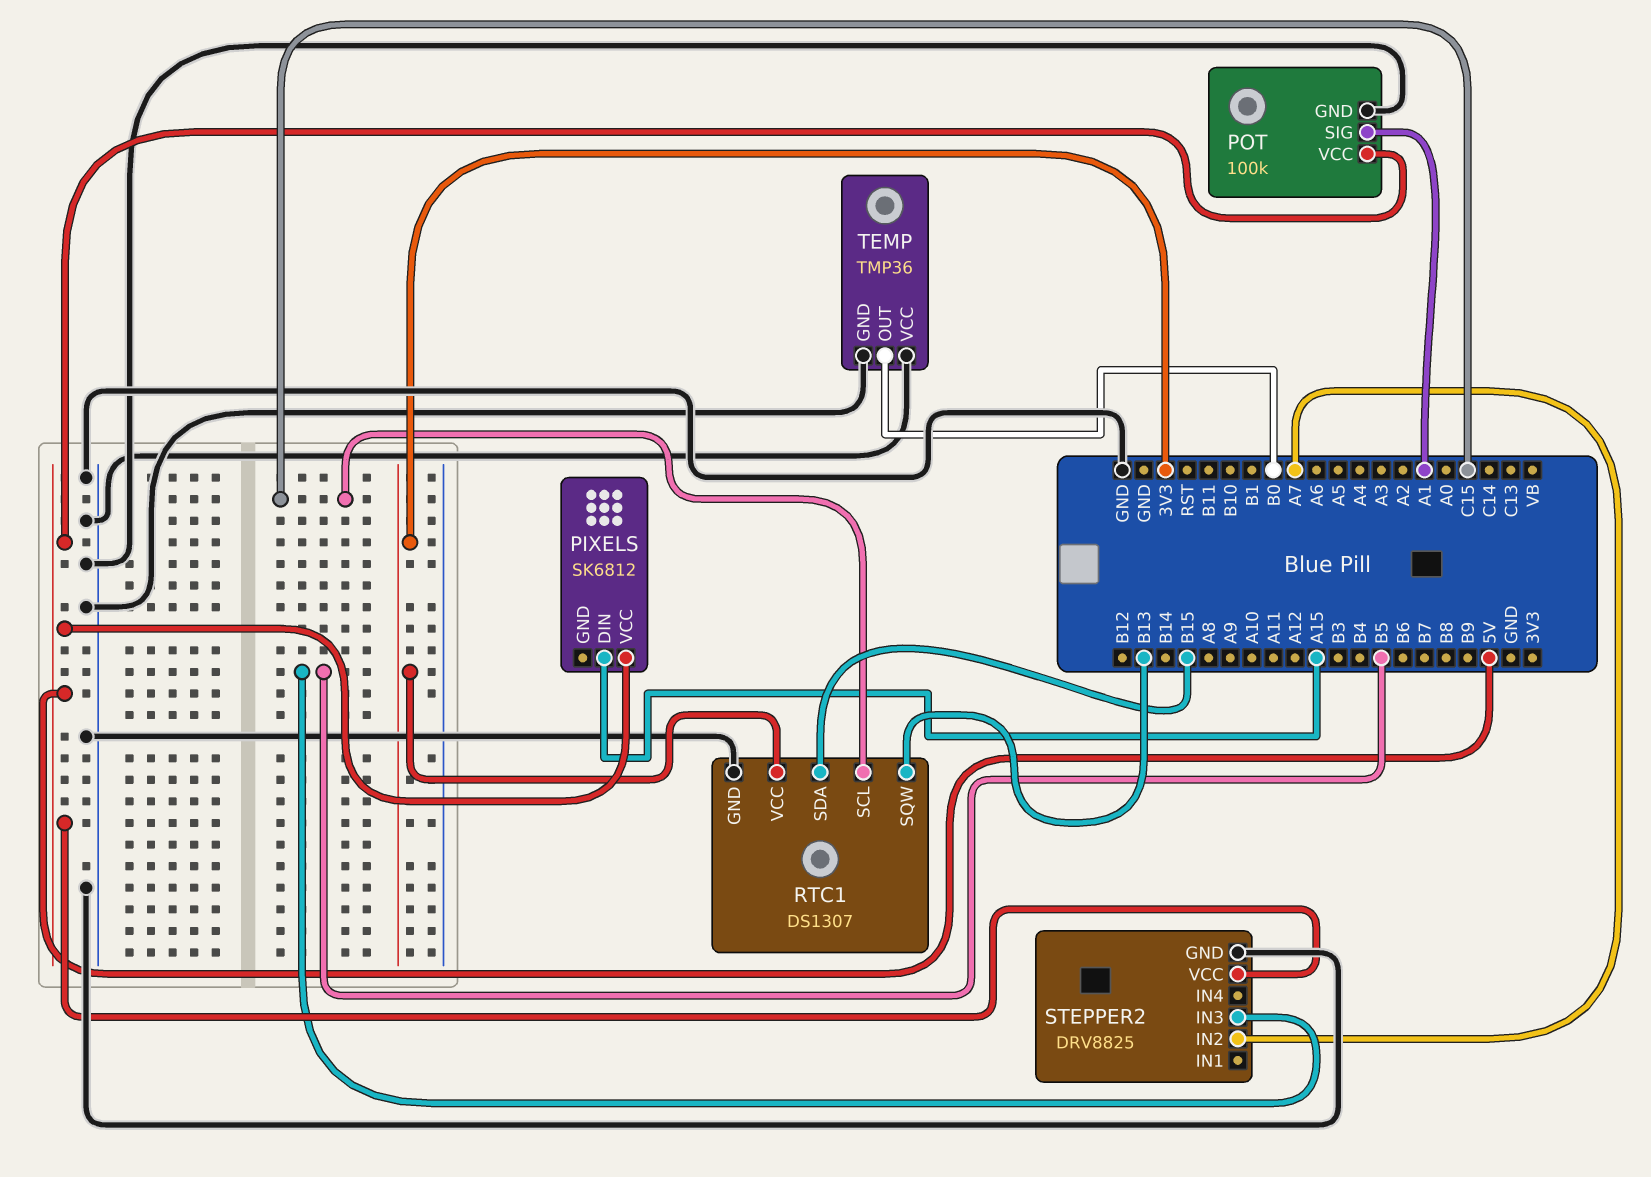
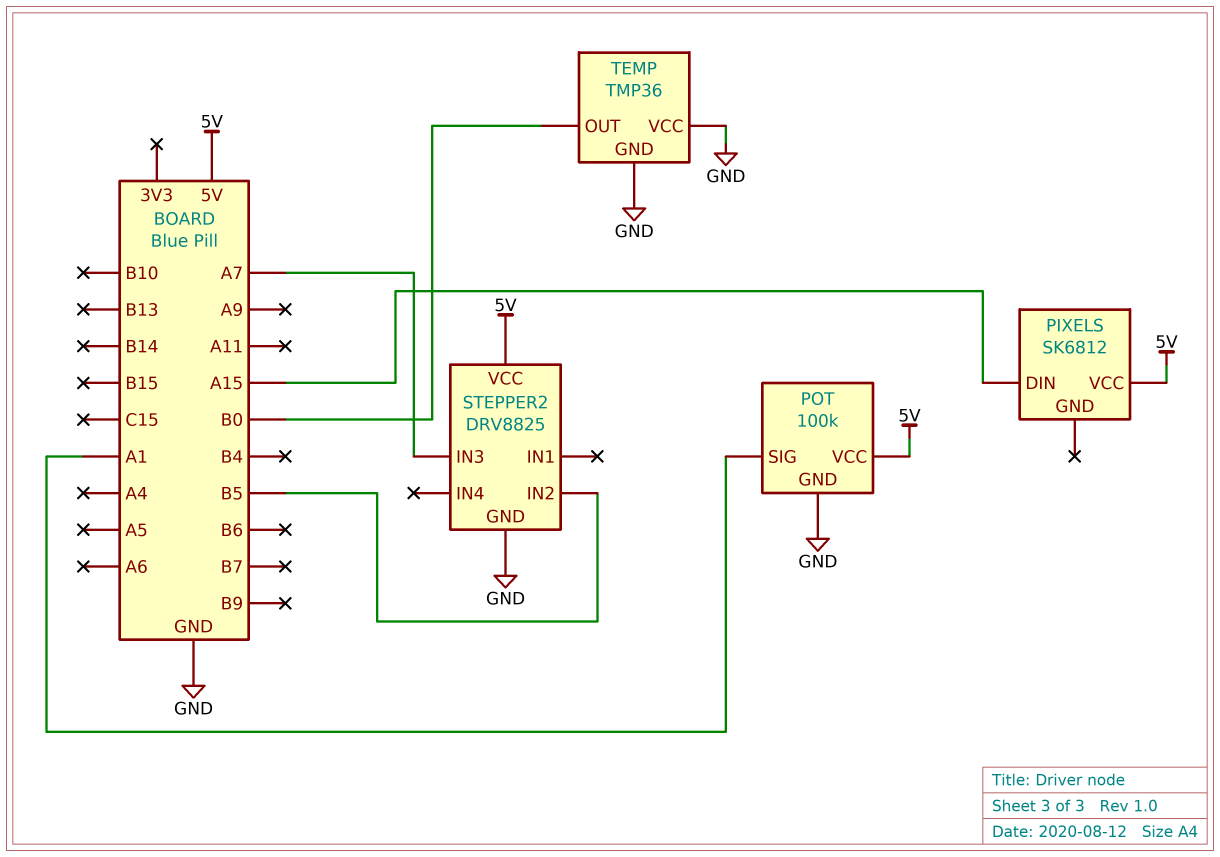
RTC1: DS1307 -> none
RTC1 pin GND: GND -> none
RTC1 pin SCL: C15 -> none
RTC1 pin SDA: B15 -> none
RTC1 pin SQW: B13 -> none
RTC1 pin VCC: 3V3 -> none
STEPPER2 pin IN2: A7 -> B5
STEPPER2 pin IN3: B5 -> A7

